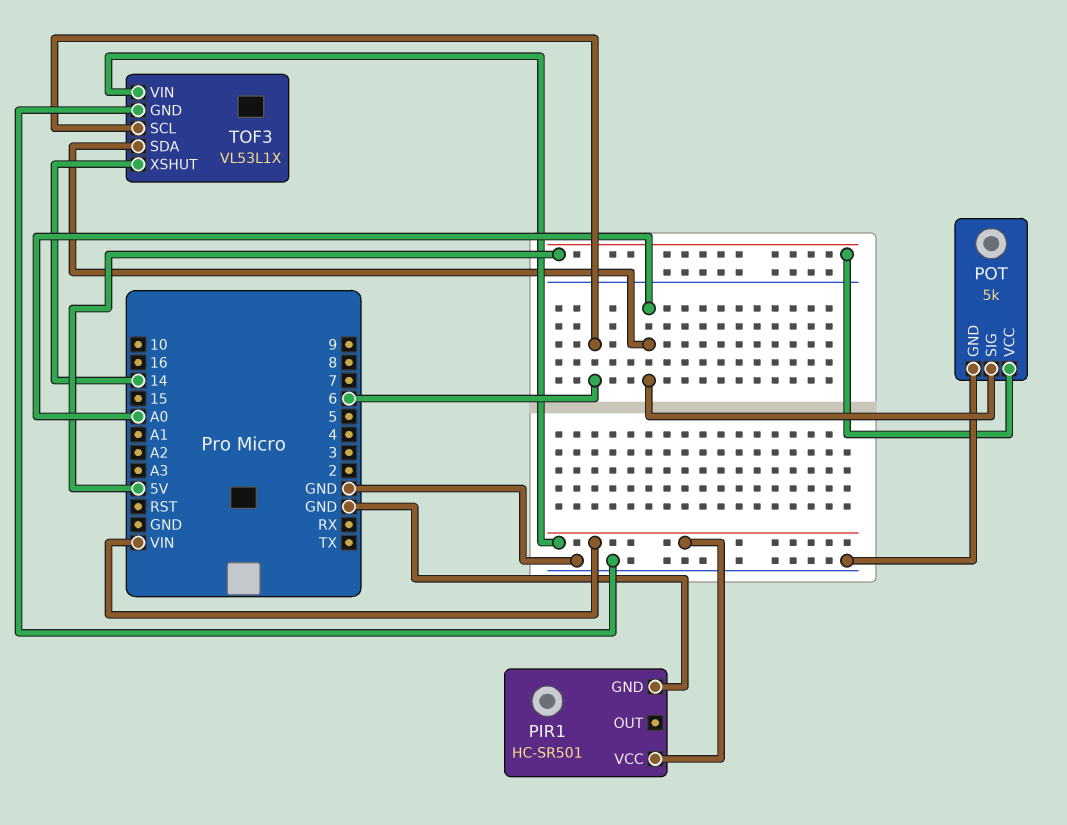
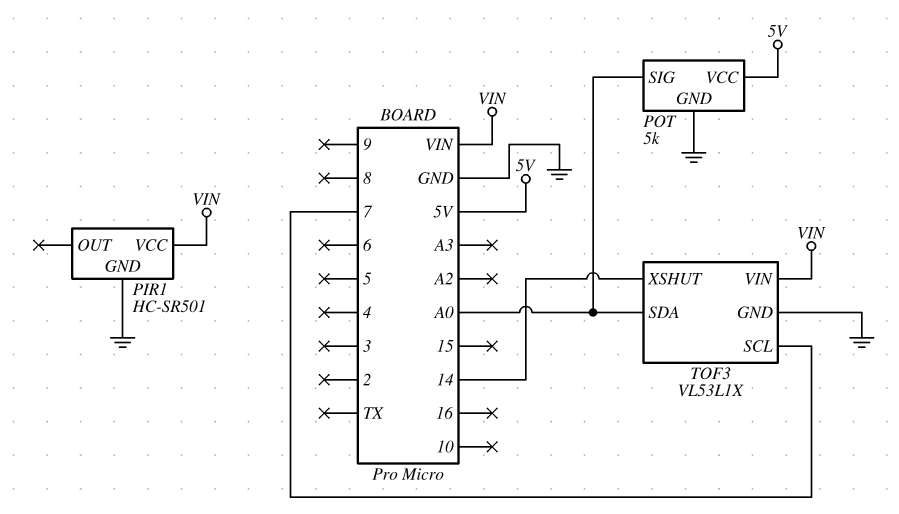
TOF3 pin SCL: 6 -> 7

